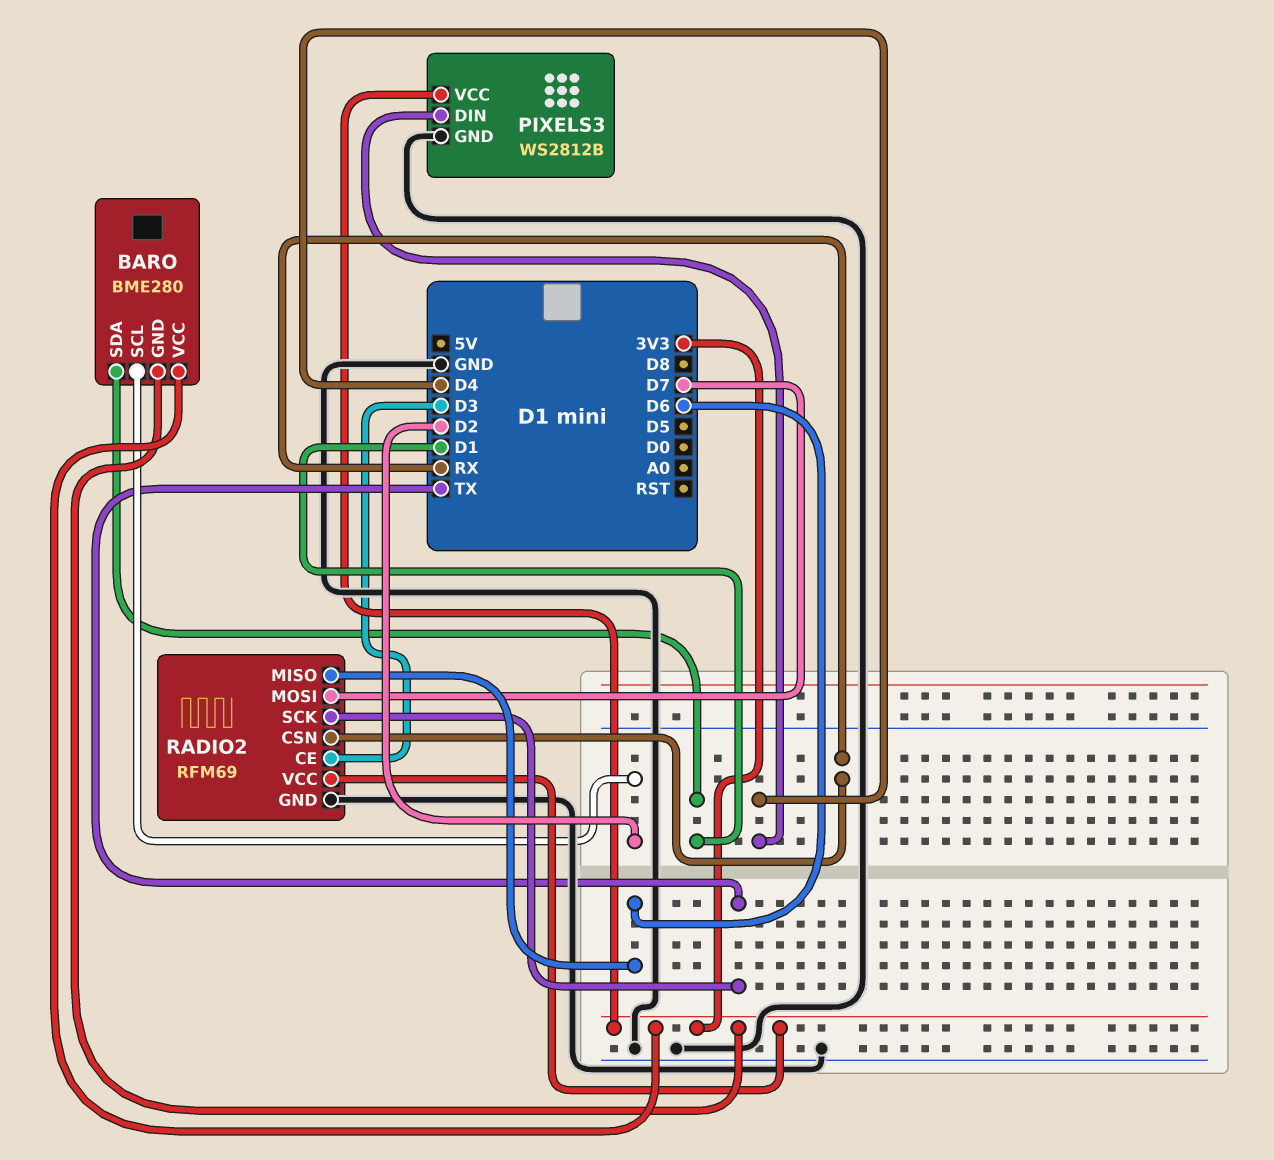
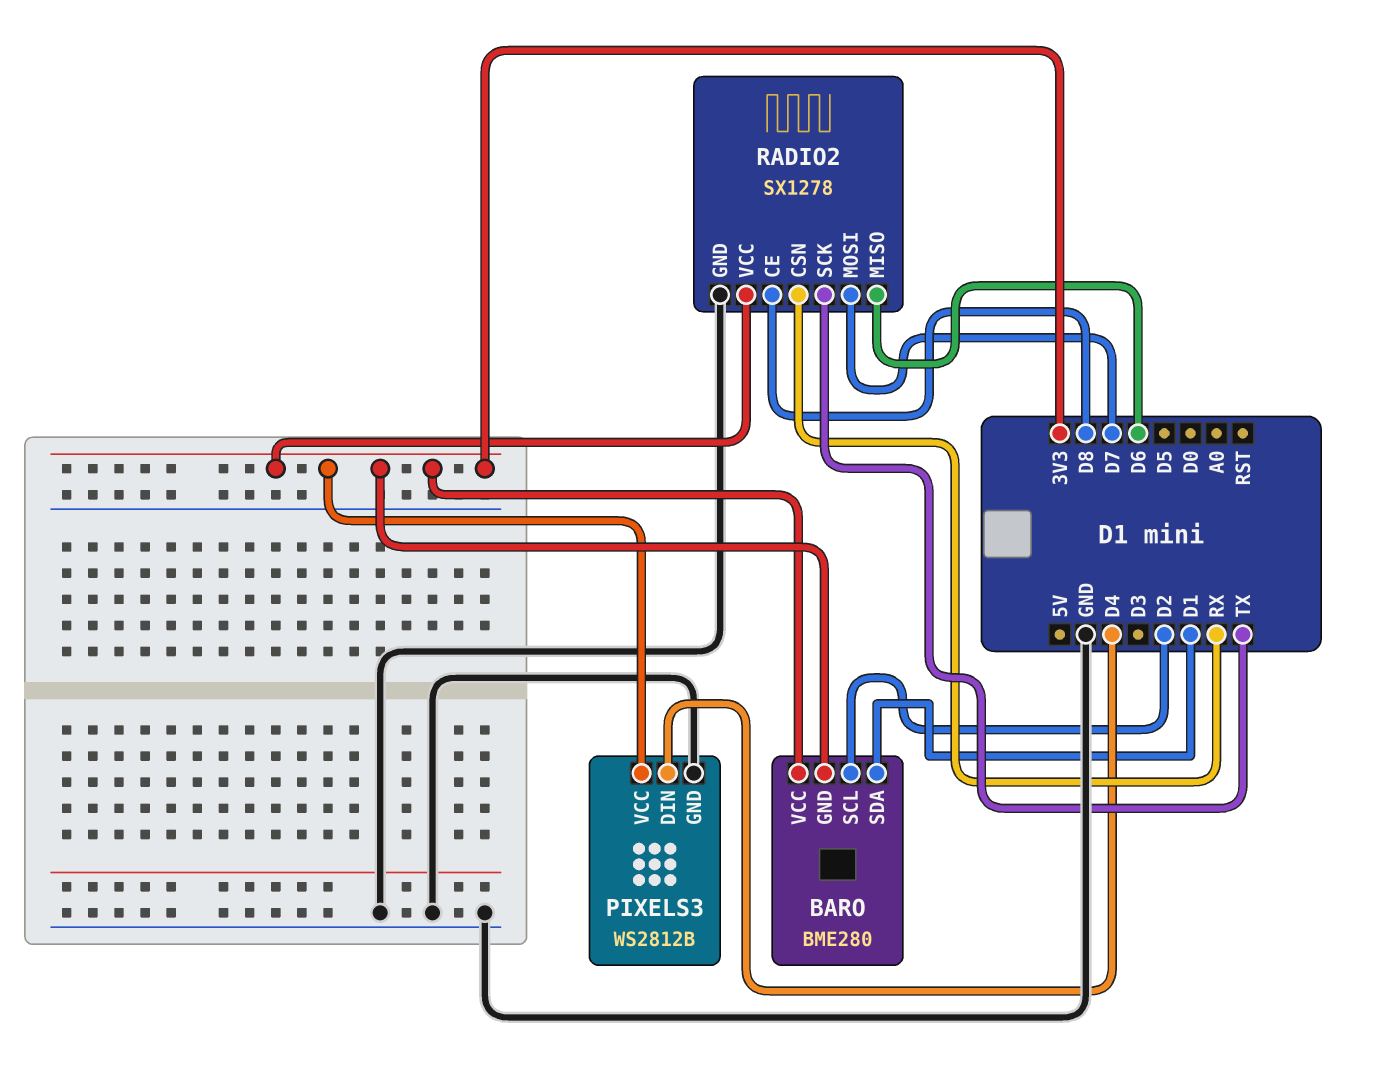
RADIO2: RFM69 -> SX1278
RADIO2 pin CE: D3 -> D8

